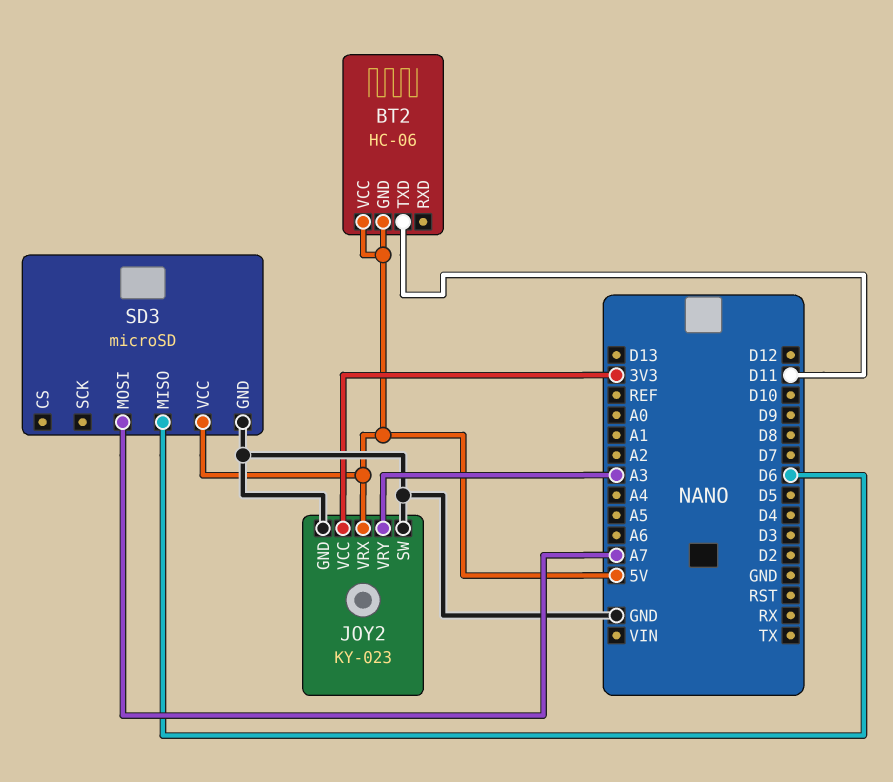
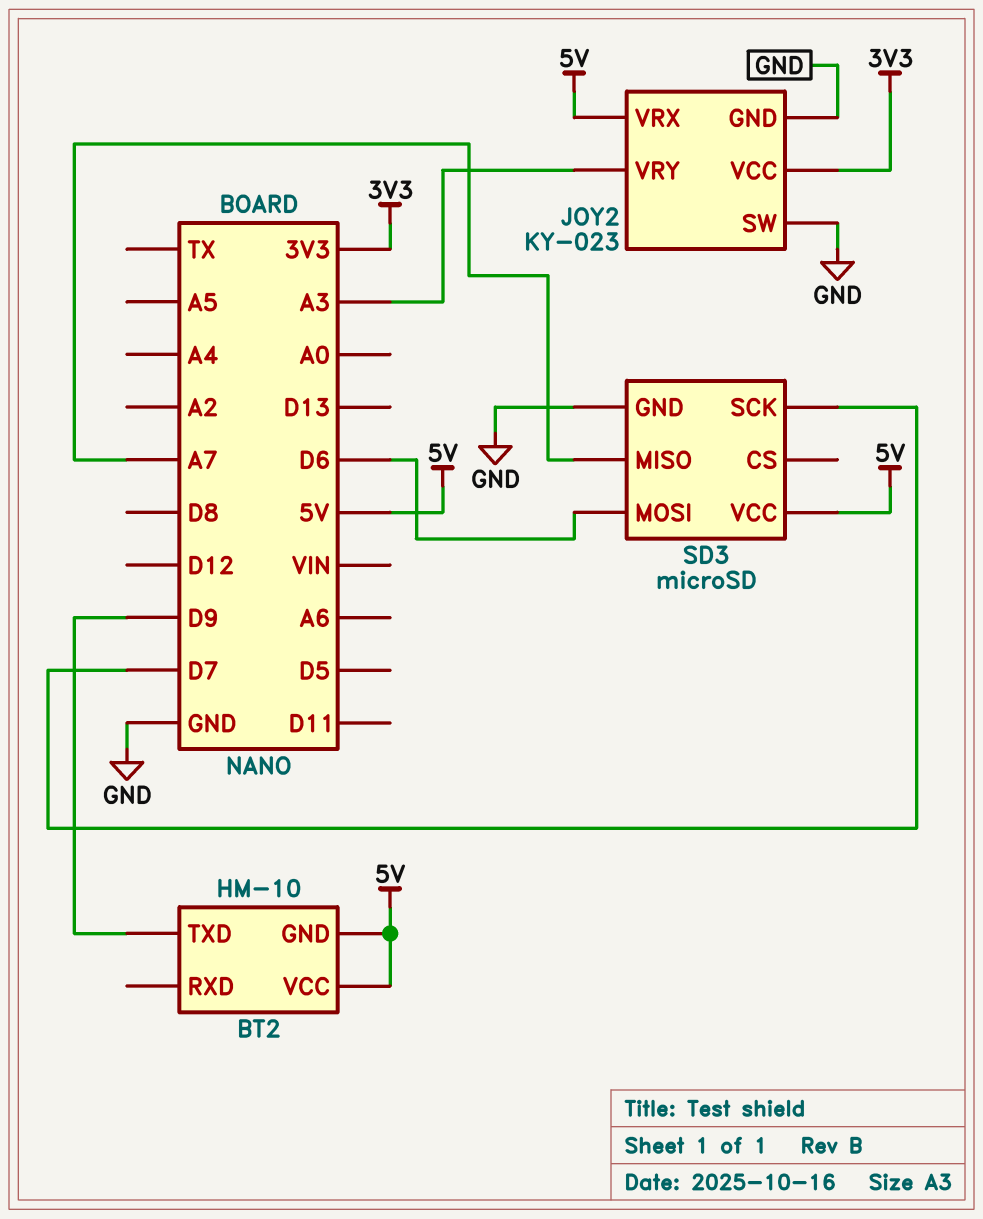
BT2: HC-06 -> HM-10
BT2 pin TXD: D11 -> D9
SD3 pin MISO: D6 -> A7
SD3 pin MOSI: A7 -> D6
SD3 pin SCK: none -> D7

